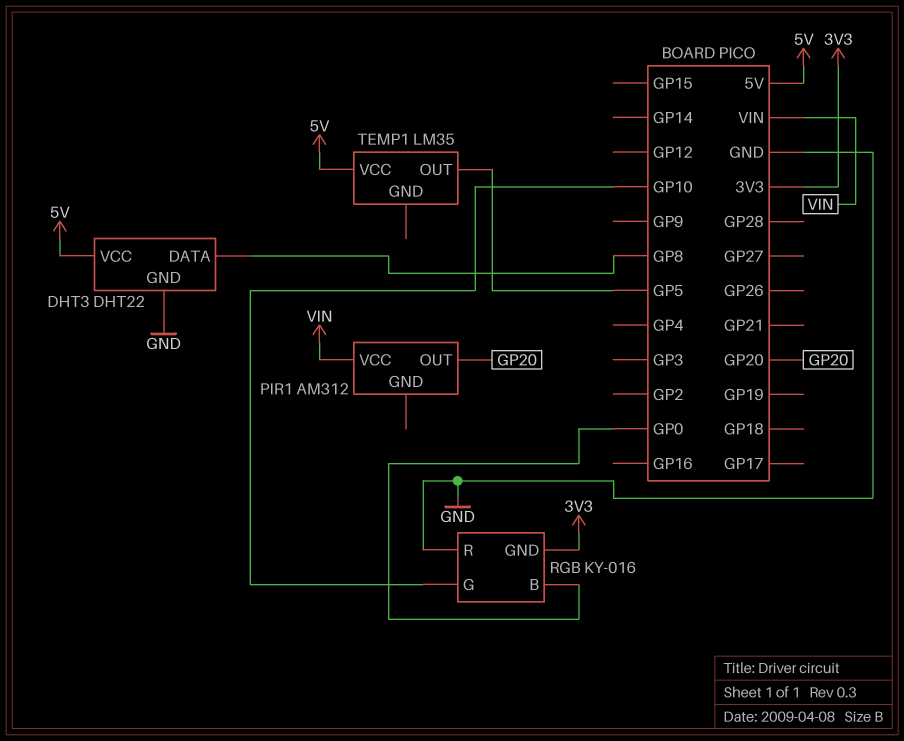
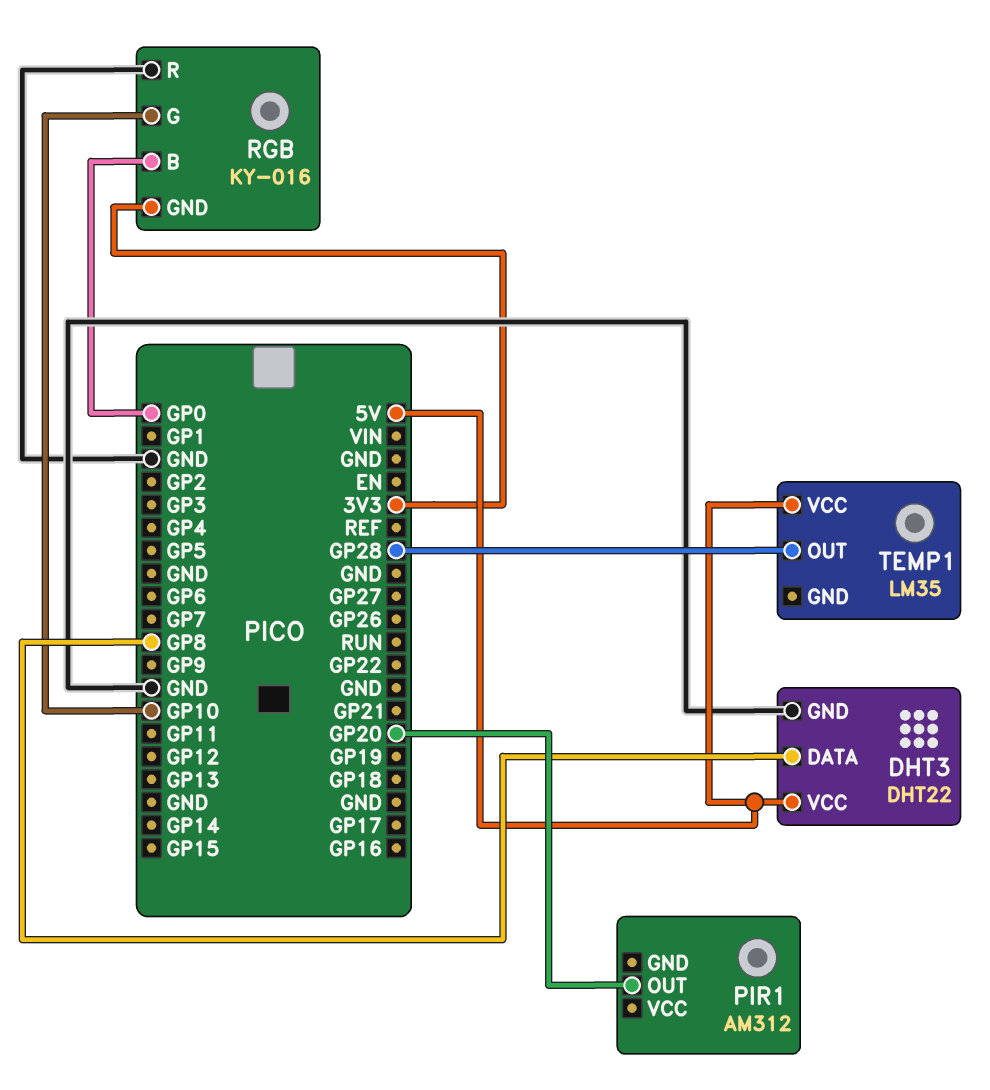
PIR1 pin VCC: VIN -> none
TEMP1 pin OUT: GP5 -> GP28

